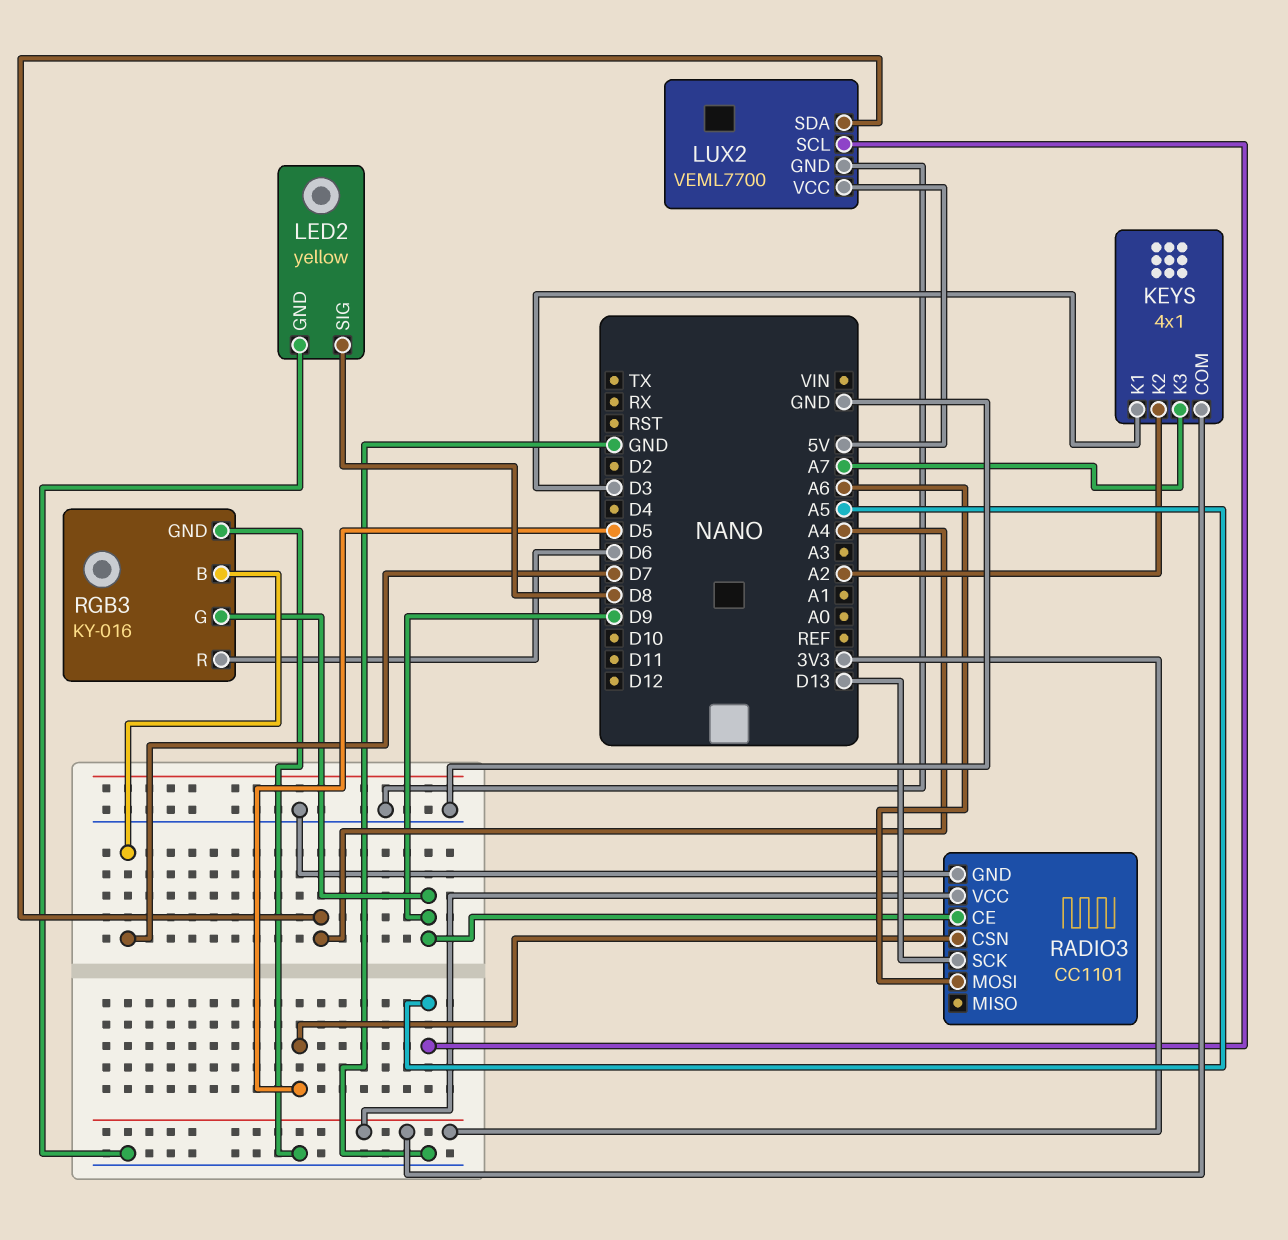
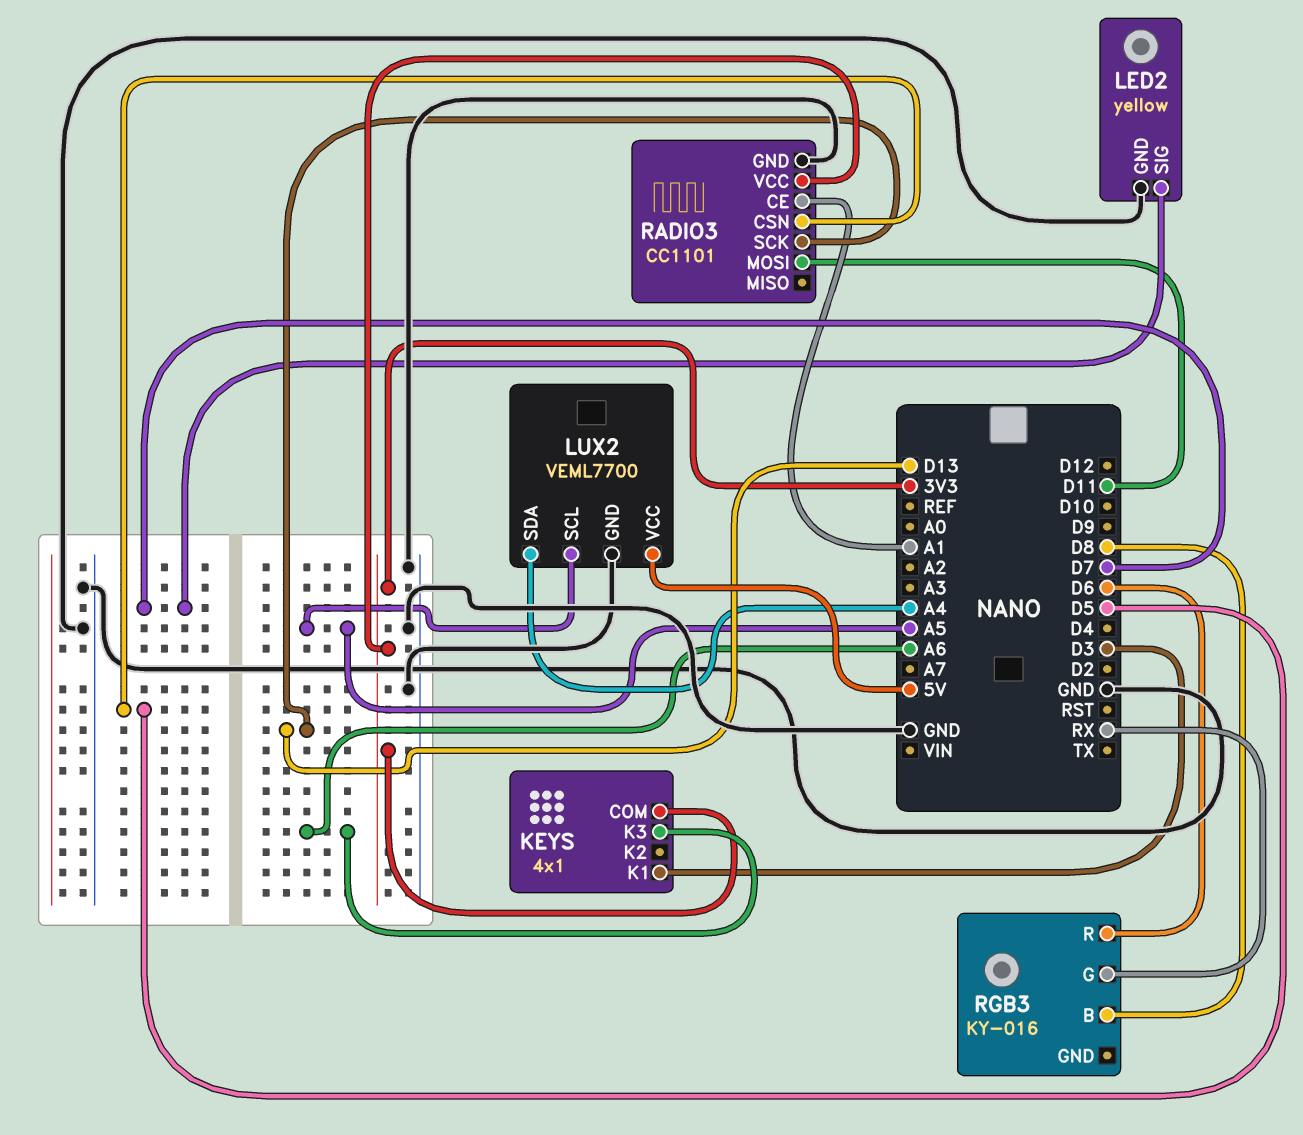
KEYS pin K2: A2 -> none
KEYS pin K3: A7 -> A6
LED2 pin SIG: D8 -> D7
RADIO3 pin CE: D9 -> A1
RADIO3 pin MOSI: A6 -> D11
RGB3 pin B: D7 -> D8
RGB3 pin G: D9 -> RX
RGB3 pin GND: GND -> none

